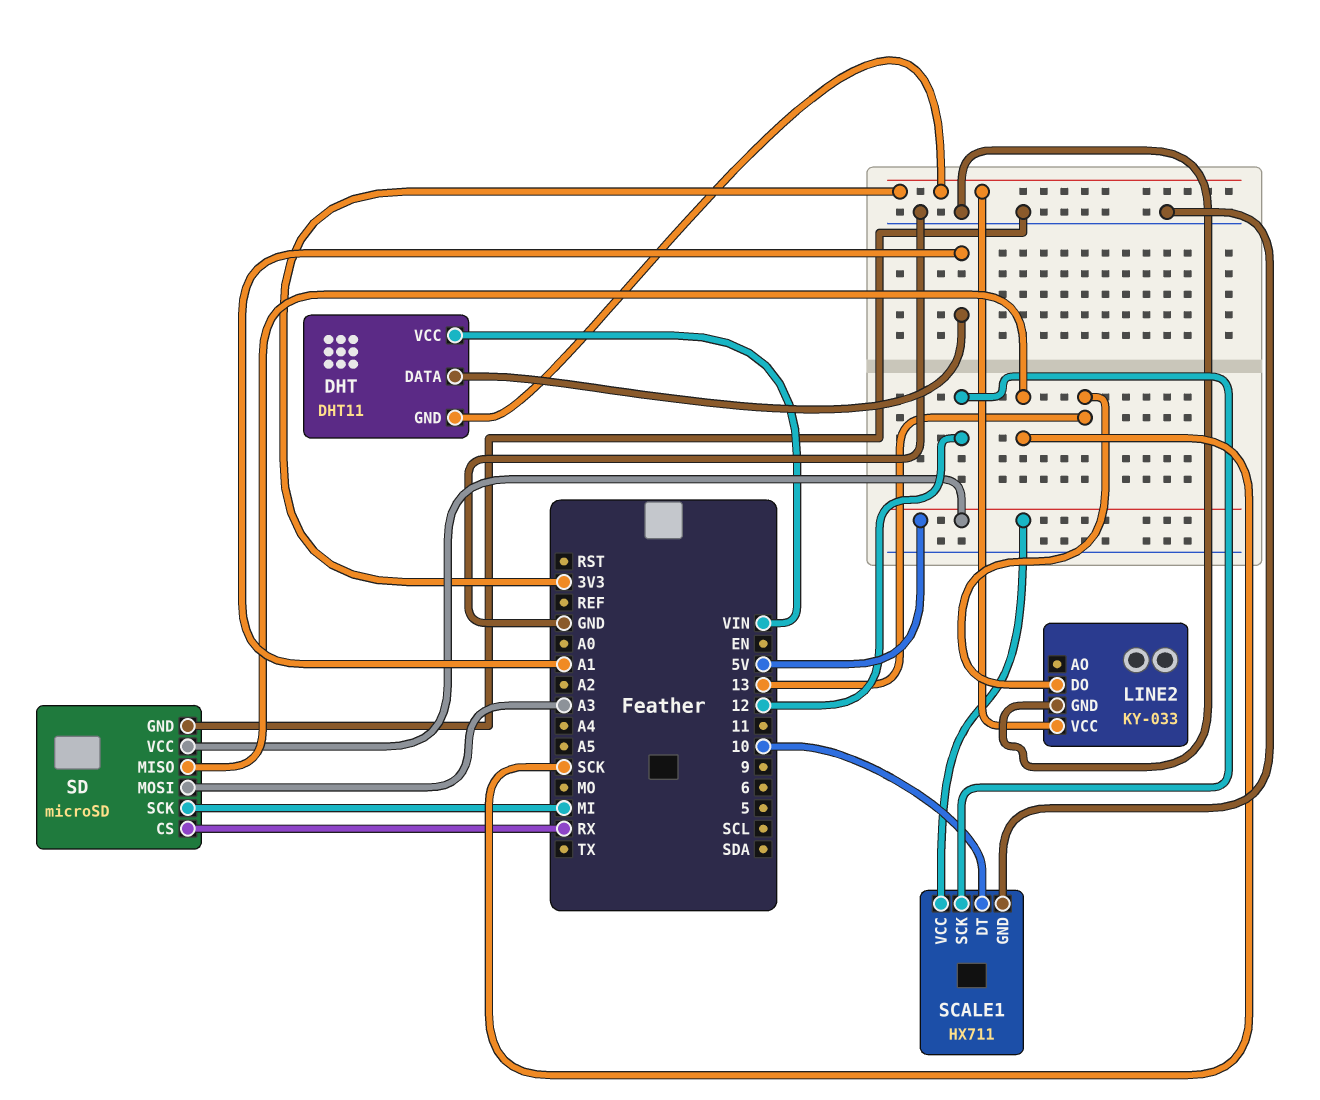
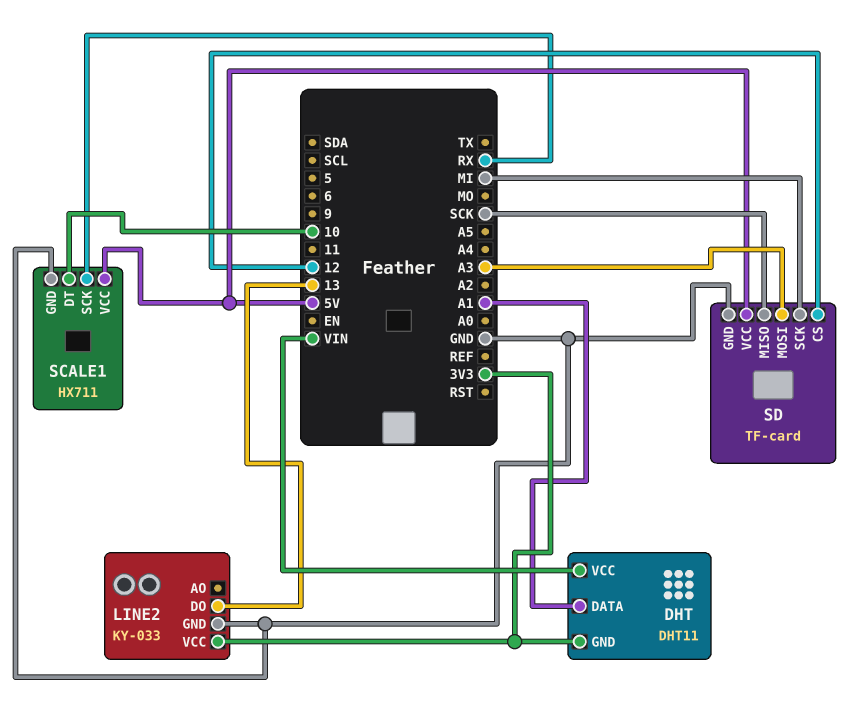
SCALE1 pin SCK: 12 -> RX
SD: microSD -> TF-card
SD pin CS: RX -> 12

